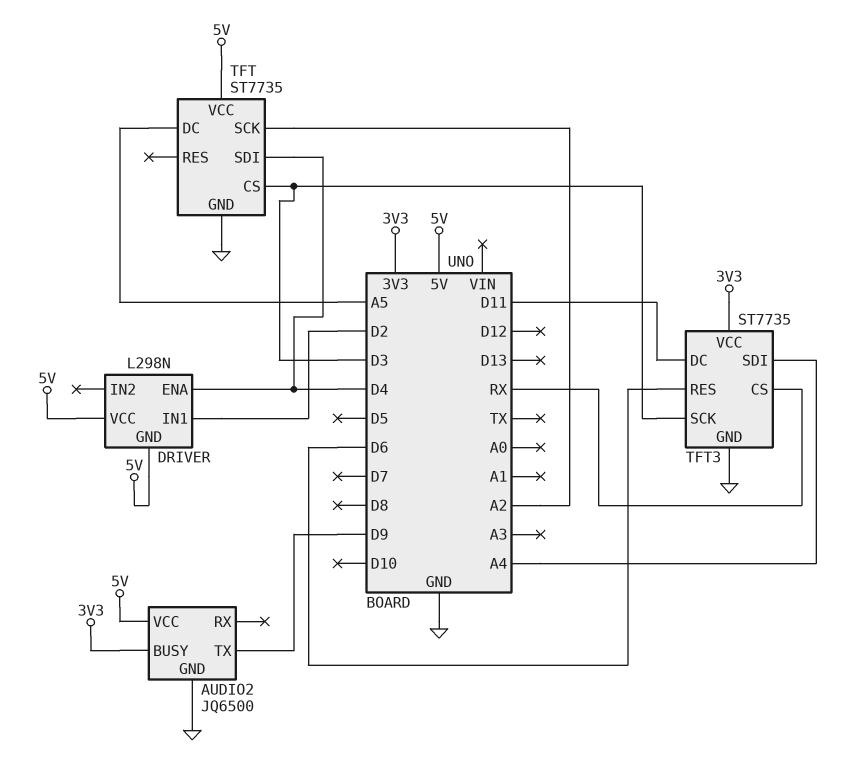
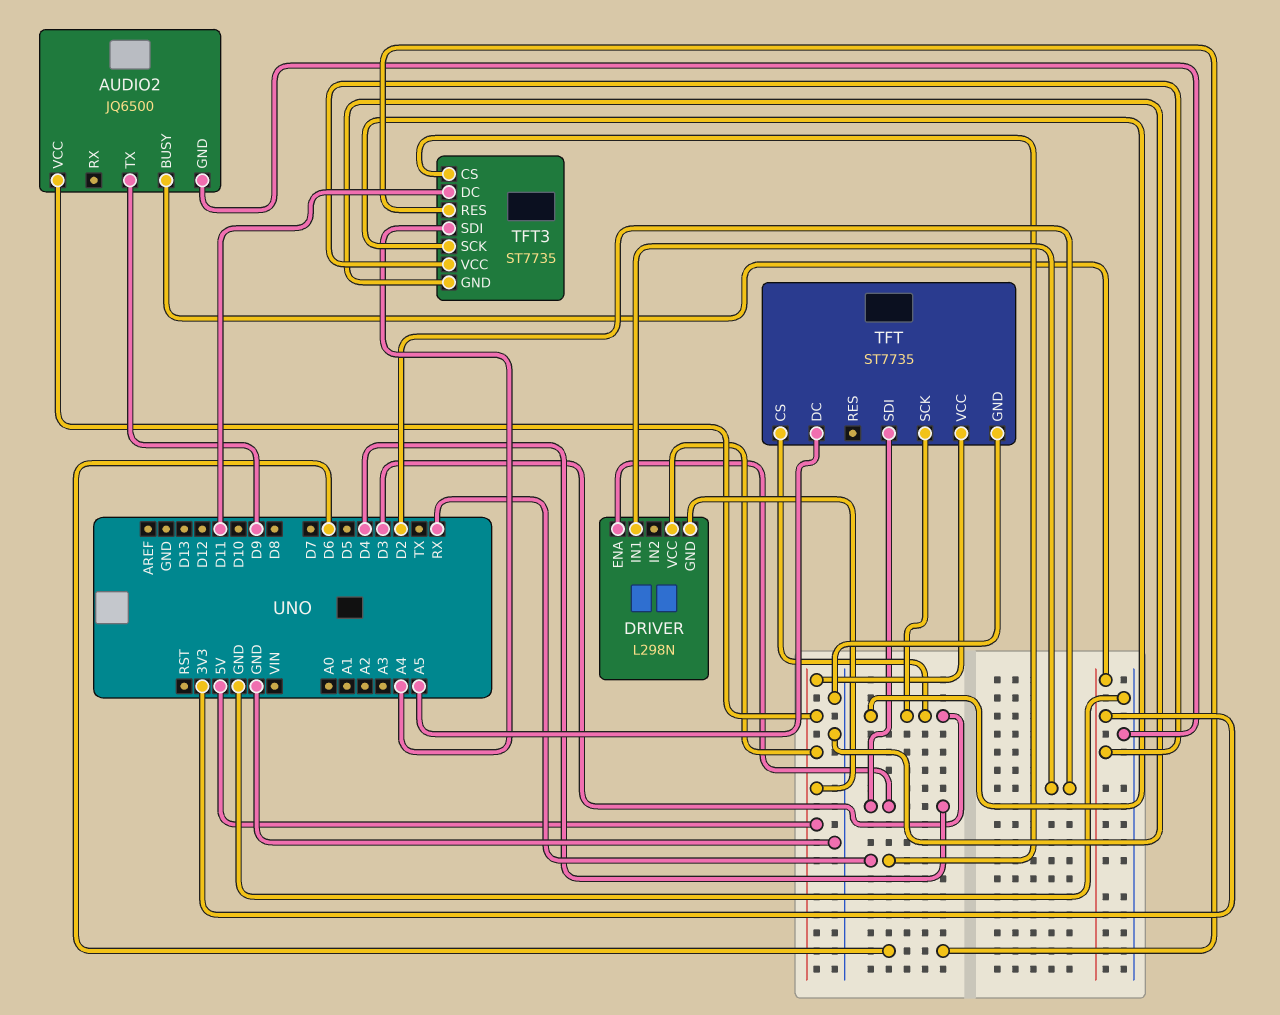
TFT pin SCK: A2 -> D3

